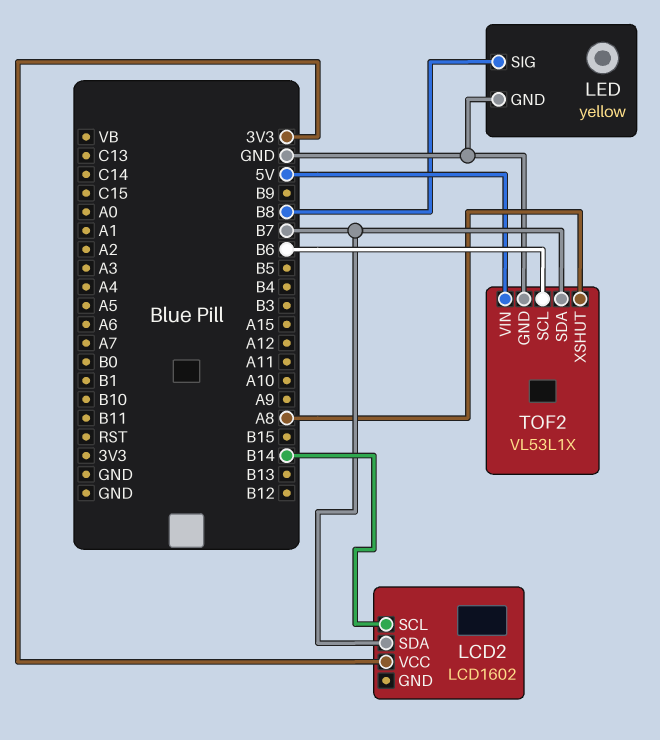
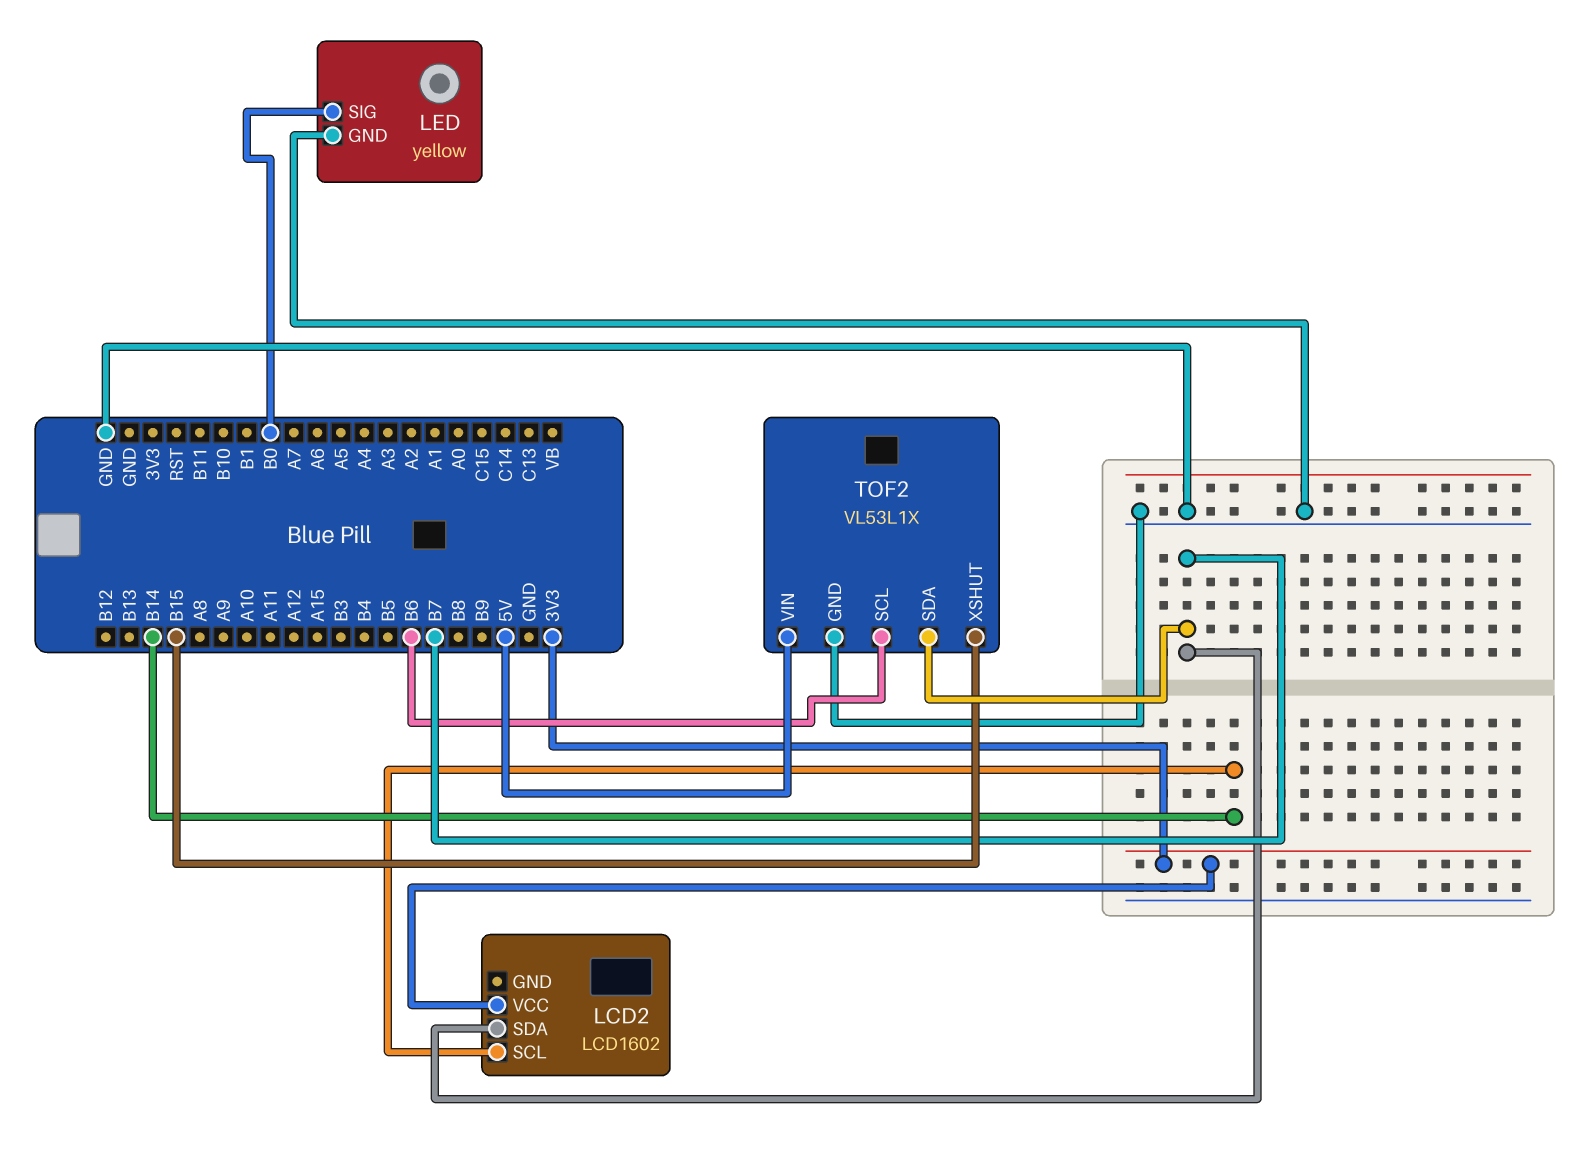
LED pin SIG: B8 -> B0
TOF2 pin XSHUT: A8 -> B15

